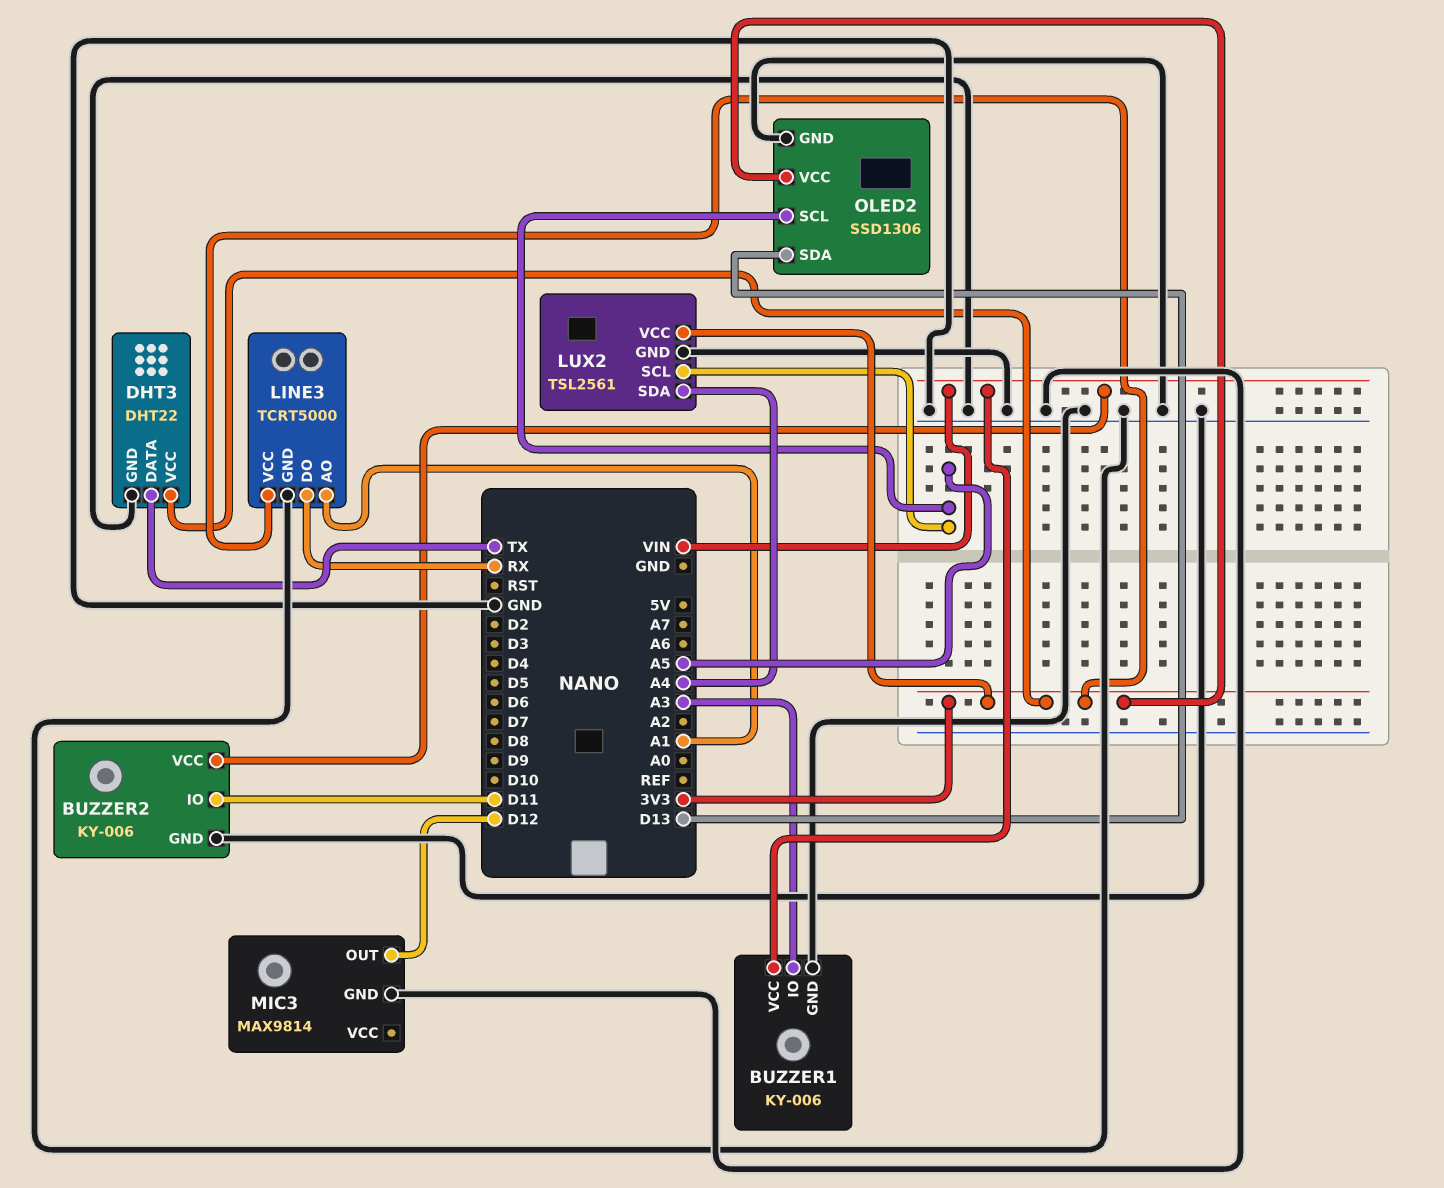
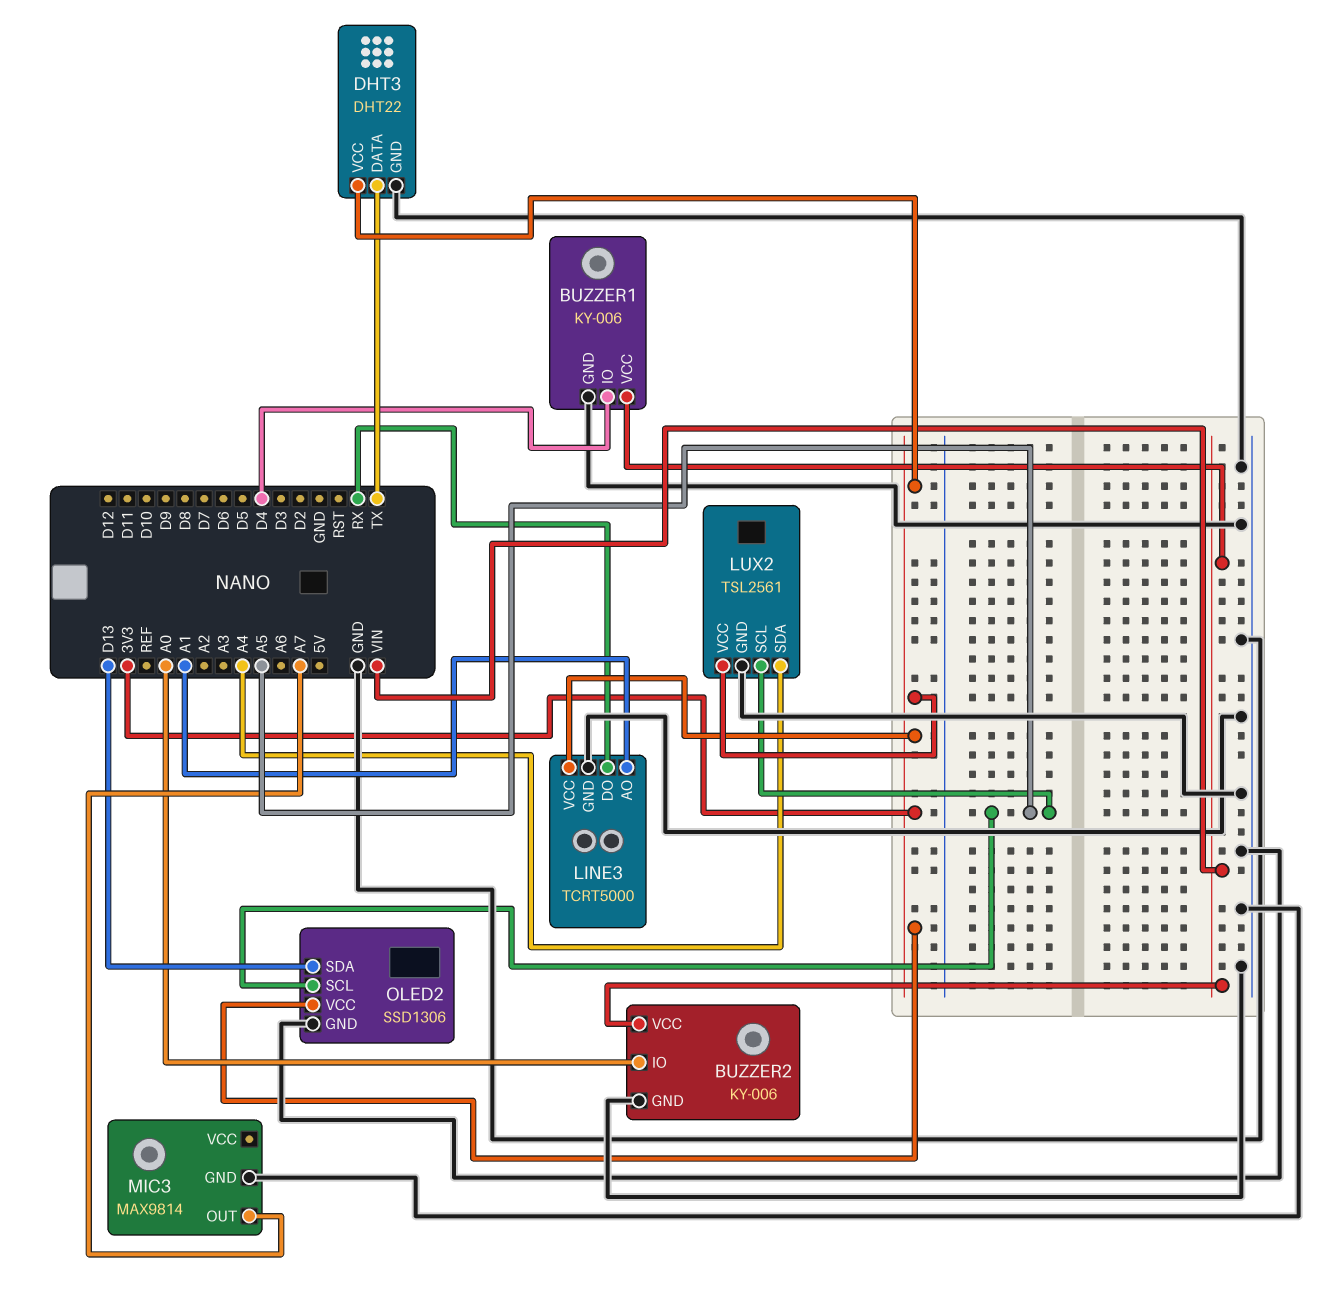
BUZZER1 pin IO: A3 -> D4
BUZZER2 pin IO: D11 -> A0
MIC3 pin OUT: D12 -> A7

